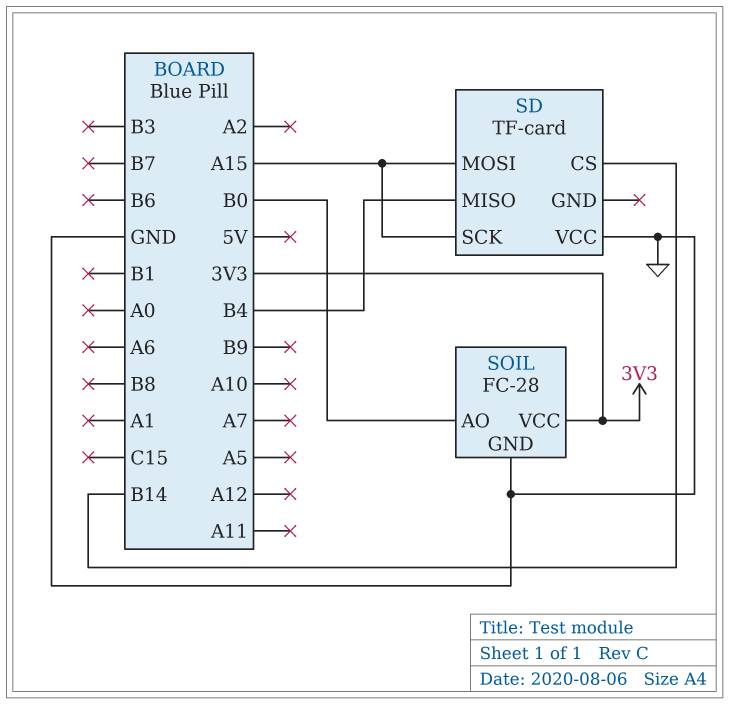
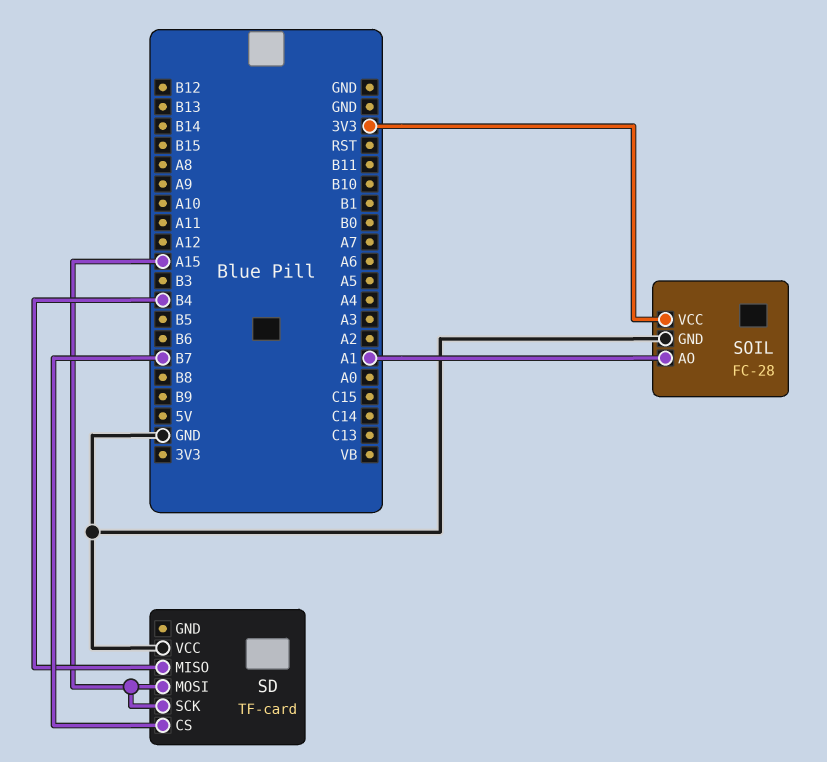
SD pin CS: B14 -> B7
SOIL pin AO: B0 -> A1

